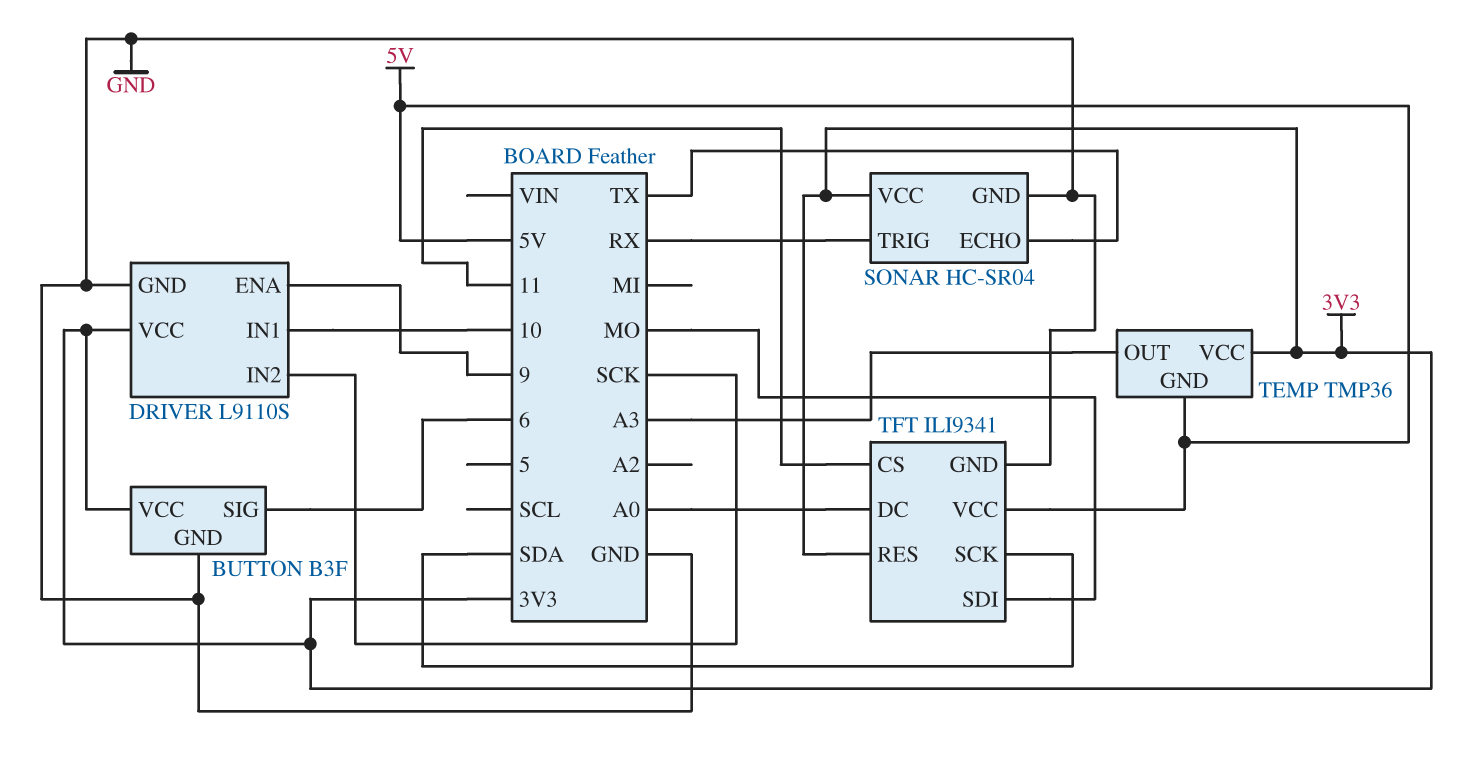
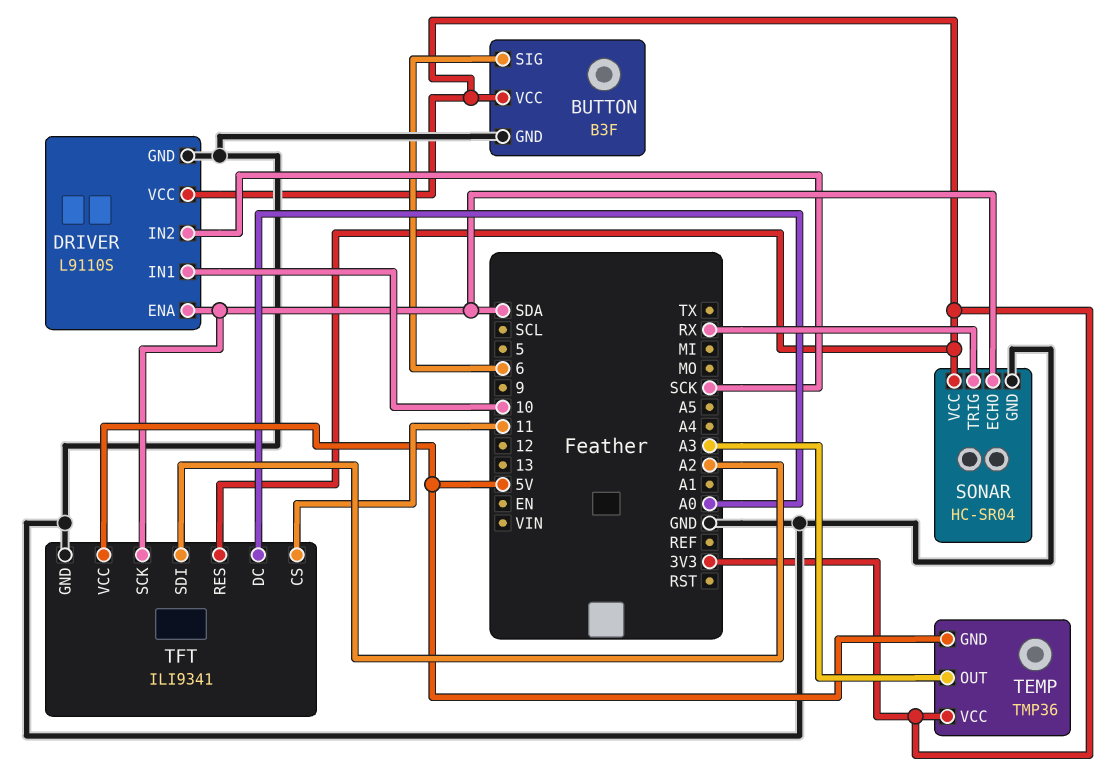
DRIVER pin ENA: 9 -> SDA
SONAR pin ECHO: TX -> SDA
TFT pin SDI: MO -> A2

